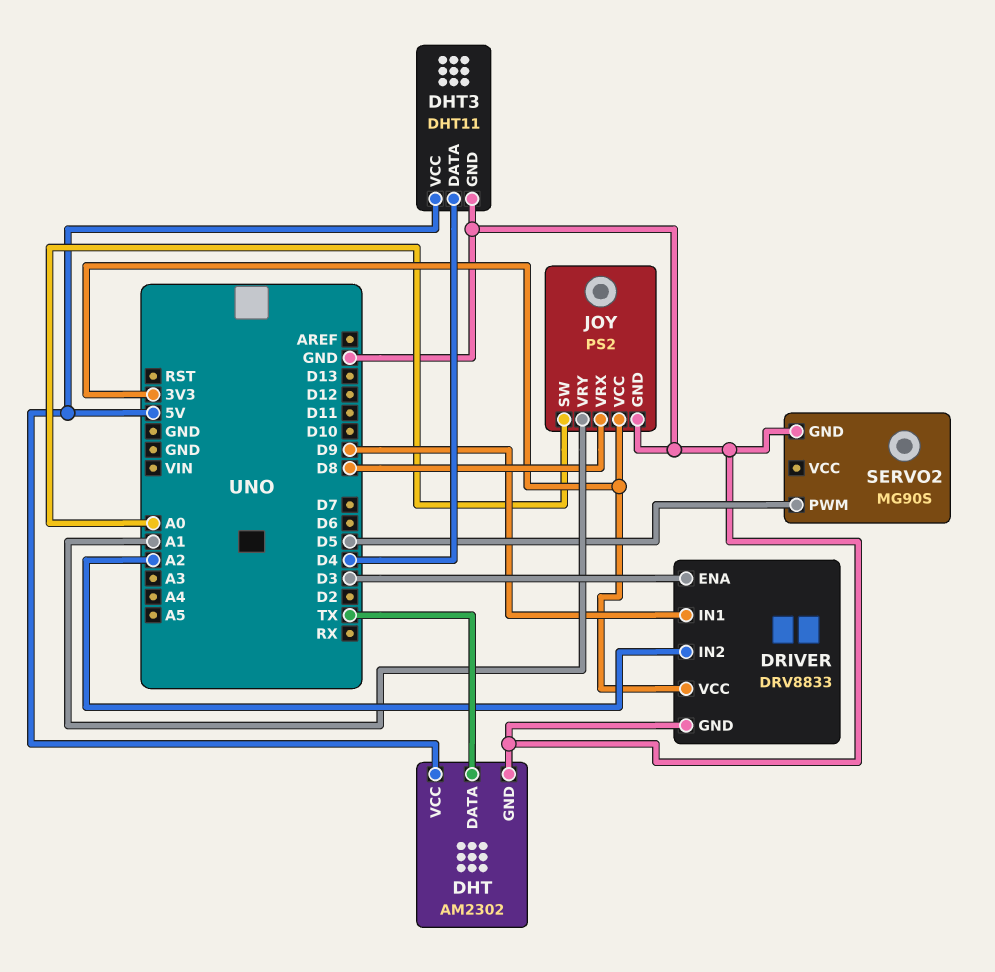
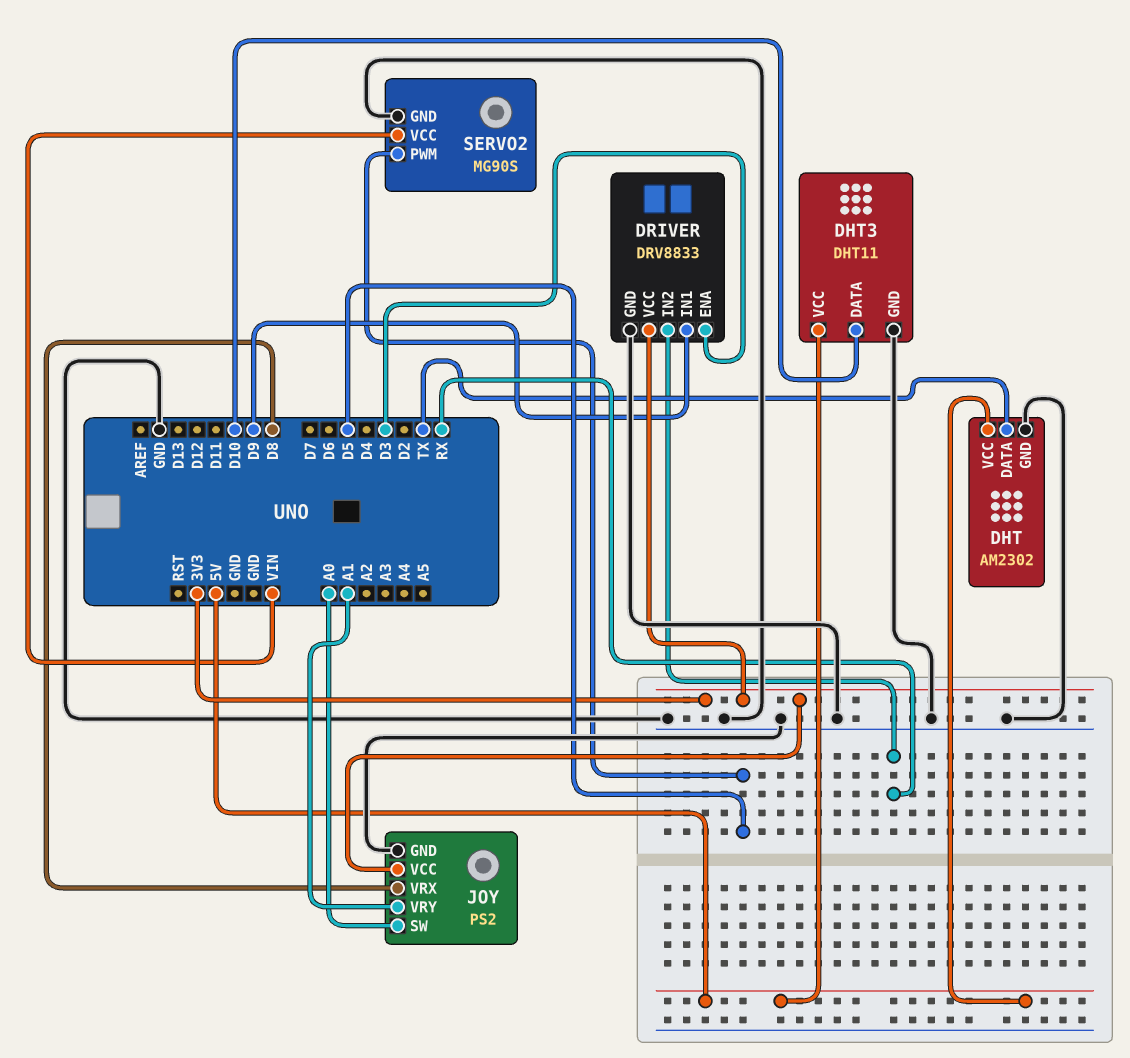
DHT3 pin DATA: D4 -> D10
DRIVER pin IN2: A2 -> RX
SERVO2 pin VCC: none -> VIN

